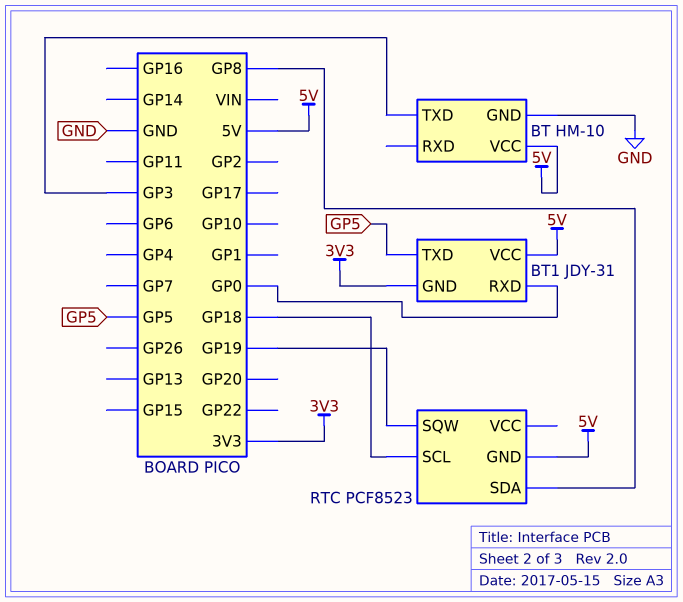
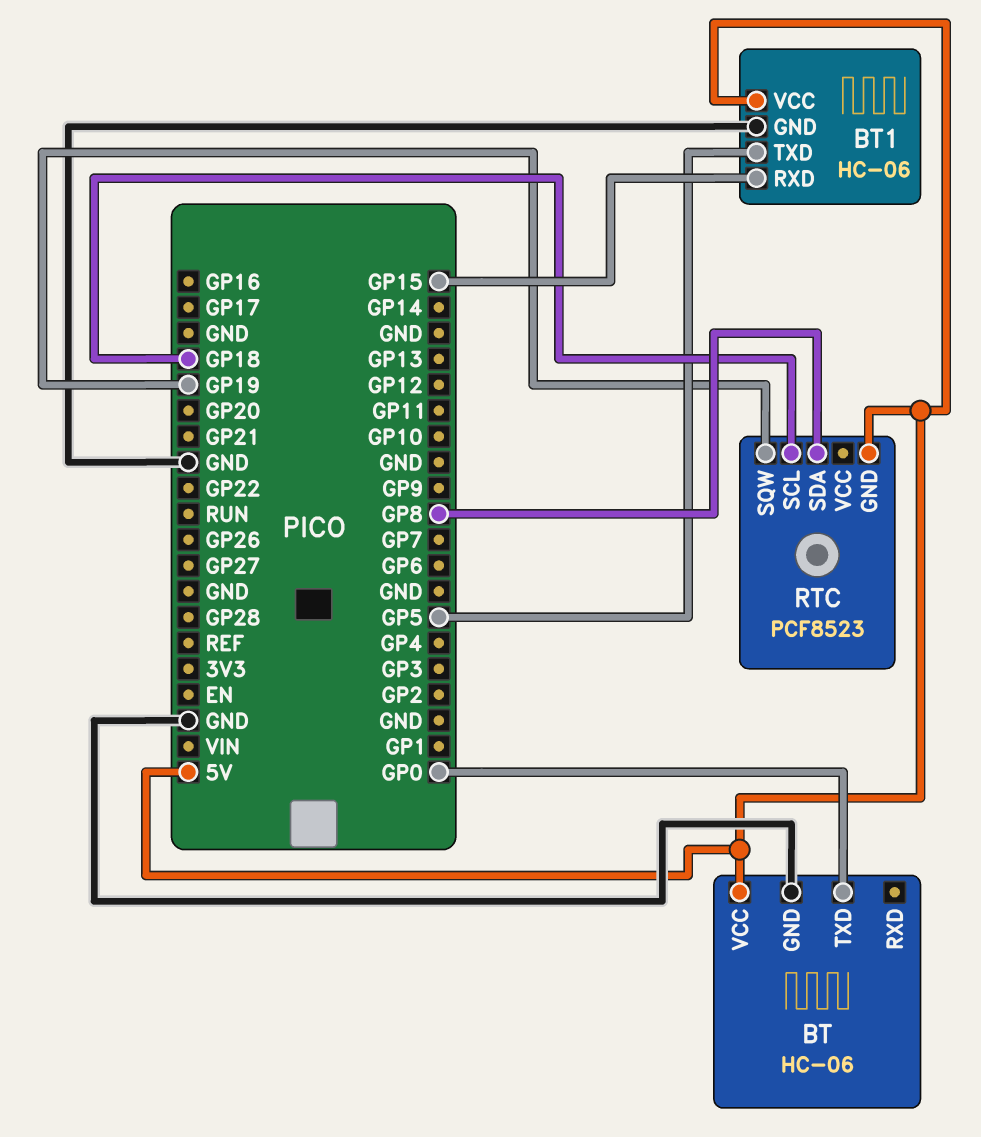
BT: HM-10 -> HC-06
BT pin TXD: GP3 -> GP0
BT1: JDY-31 -> HC-06
BT1 pin GND: 3V3 -> GND
BT1 pin RXD: GP0 -> GP15

